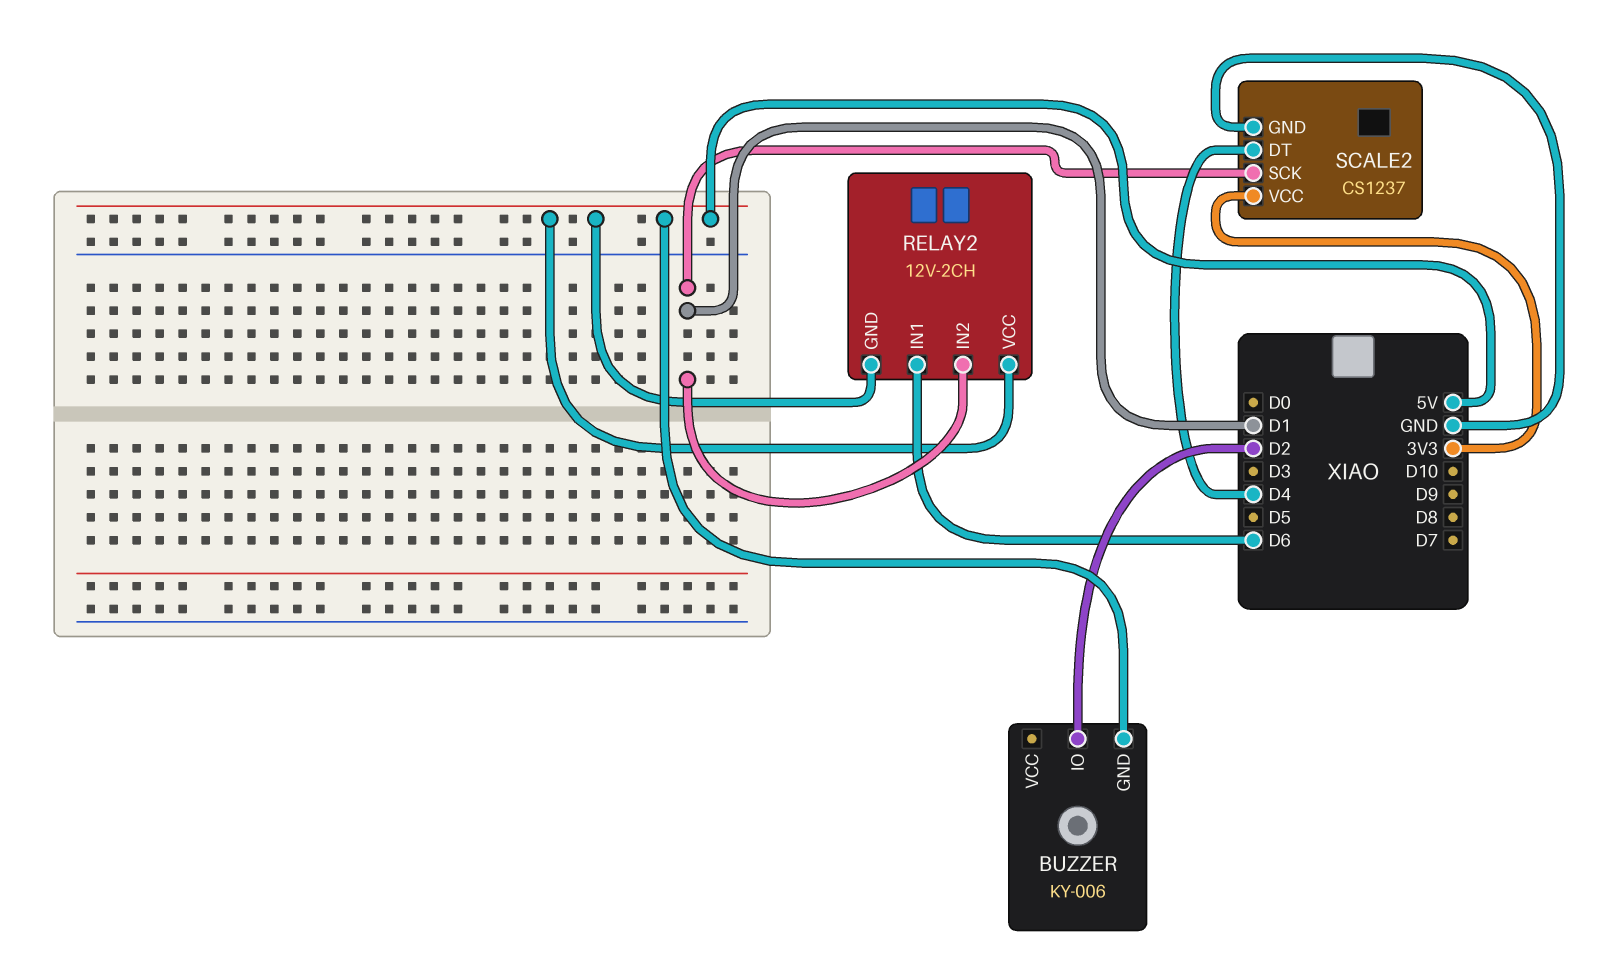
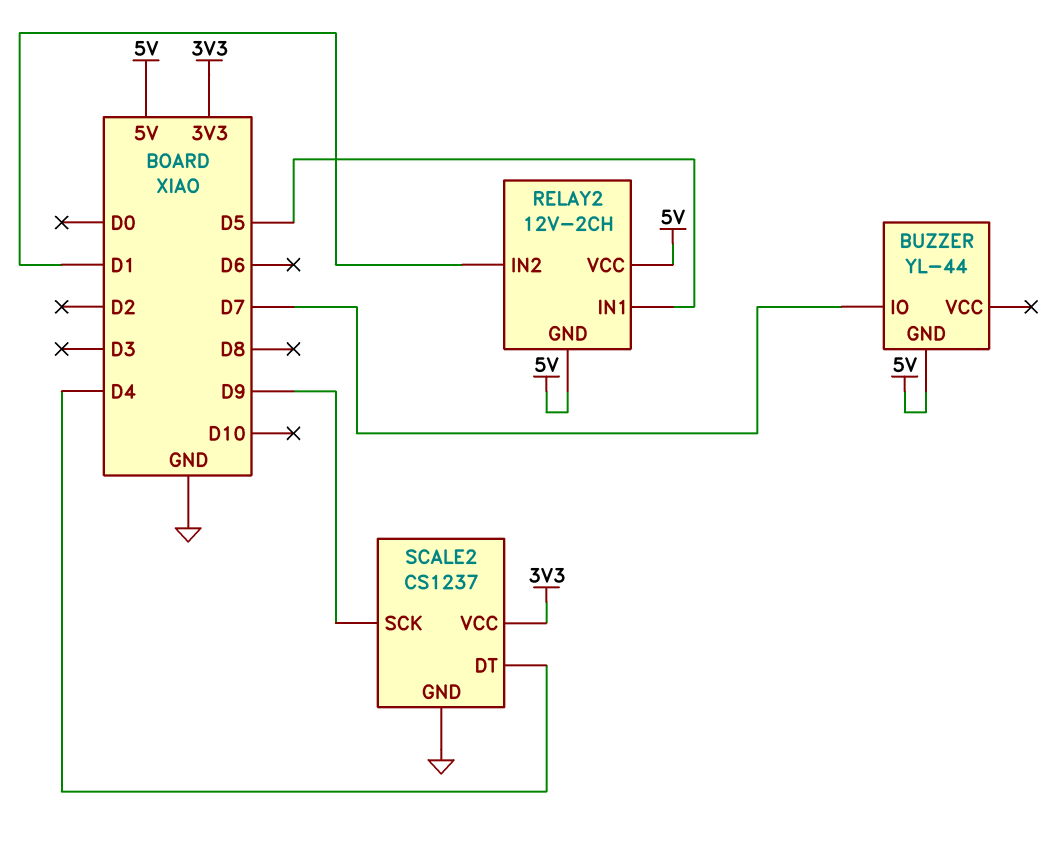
BUZZER: KY-006 -> YL-44
BUZZER pin IO: D2 -> D7
RELAY2 pin IN1: D6 -> D5
SCALE2 pin SCK: D1 -> D9

